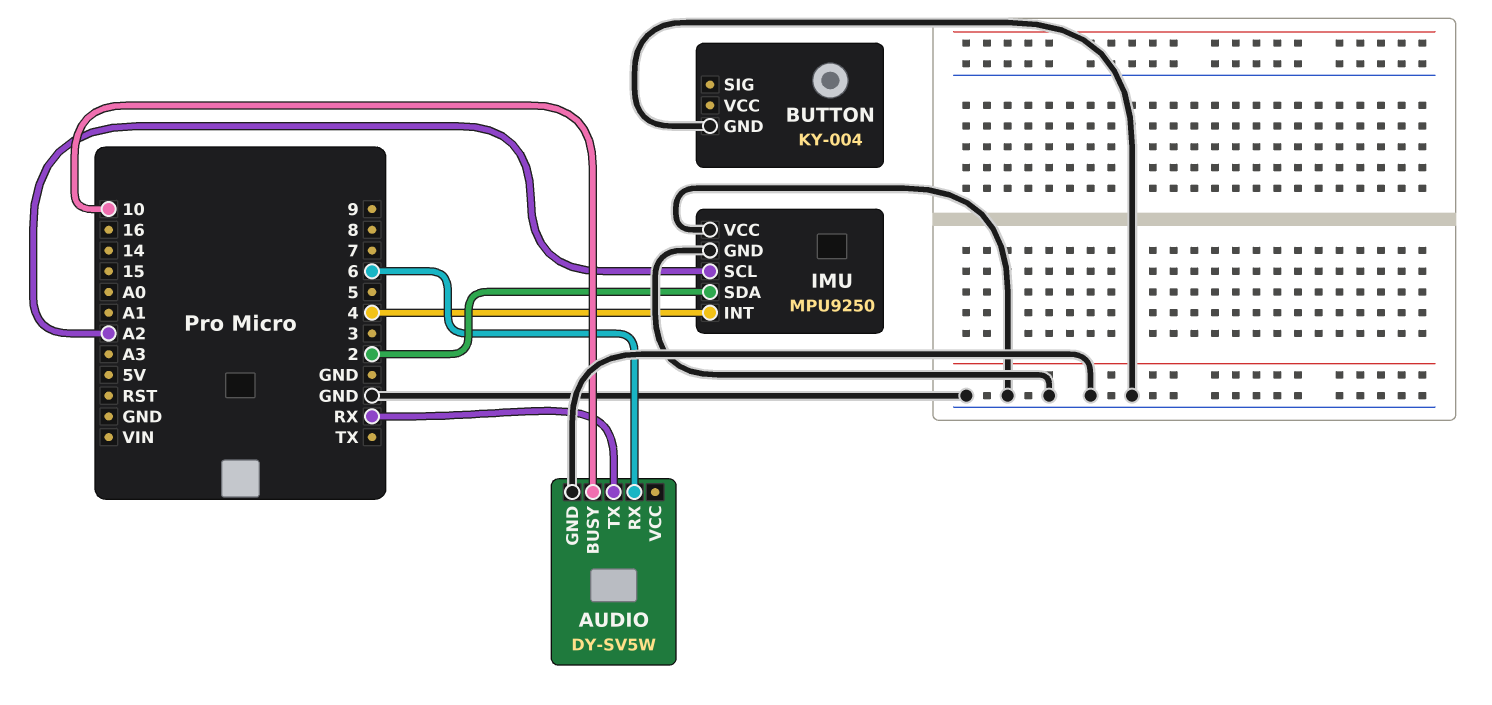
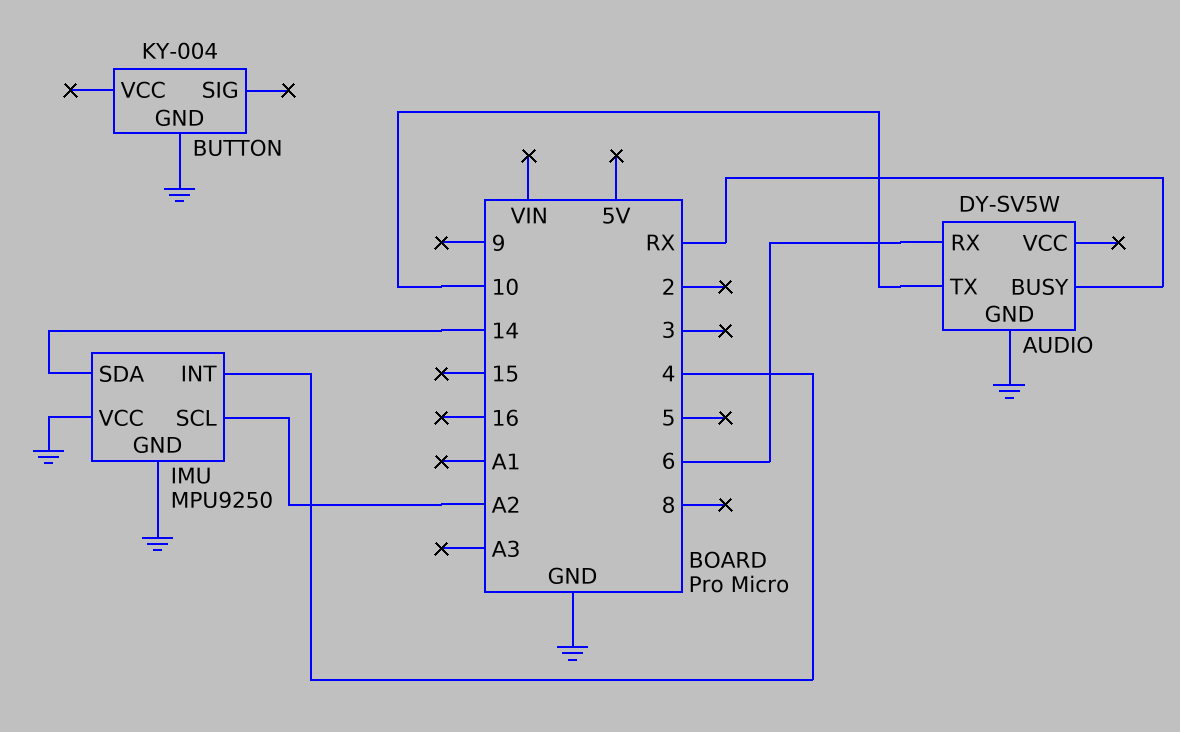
AUDIO pin BUSY: 10 -> RX
AUDIO pin TX: RX -> 10
IMU pin SDA: 2 -> 14

